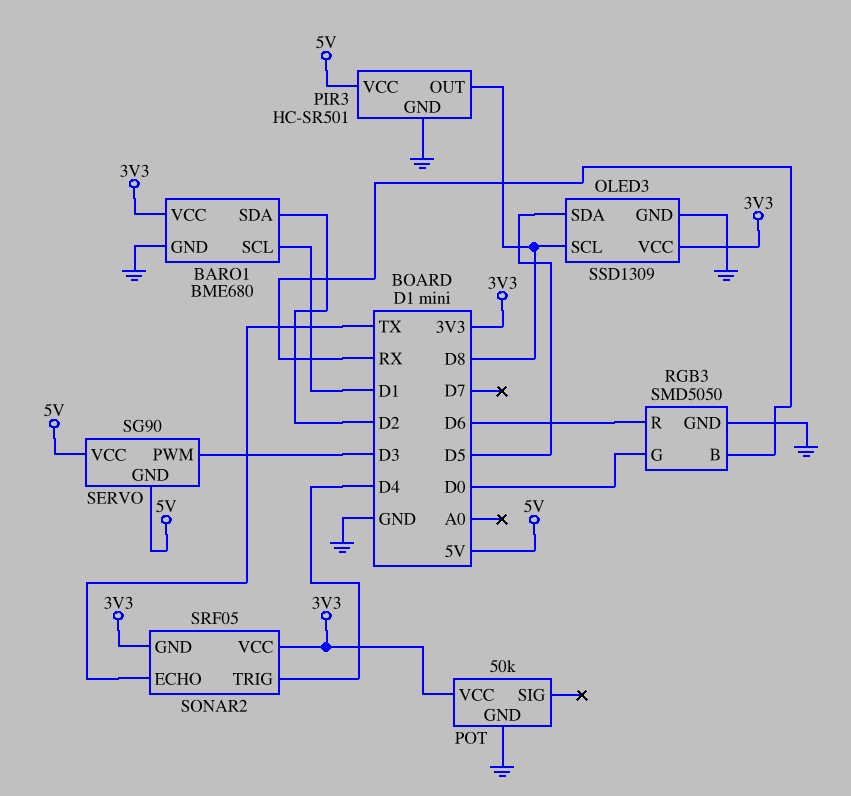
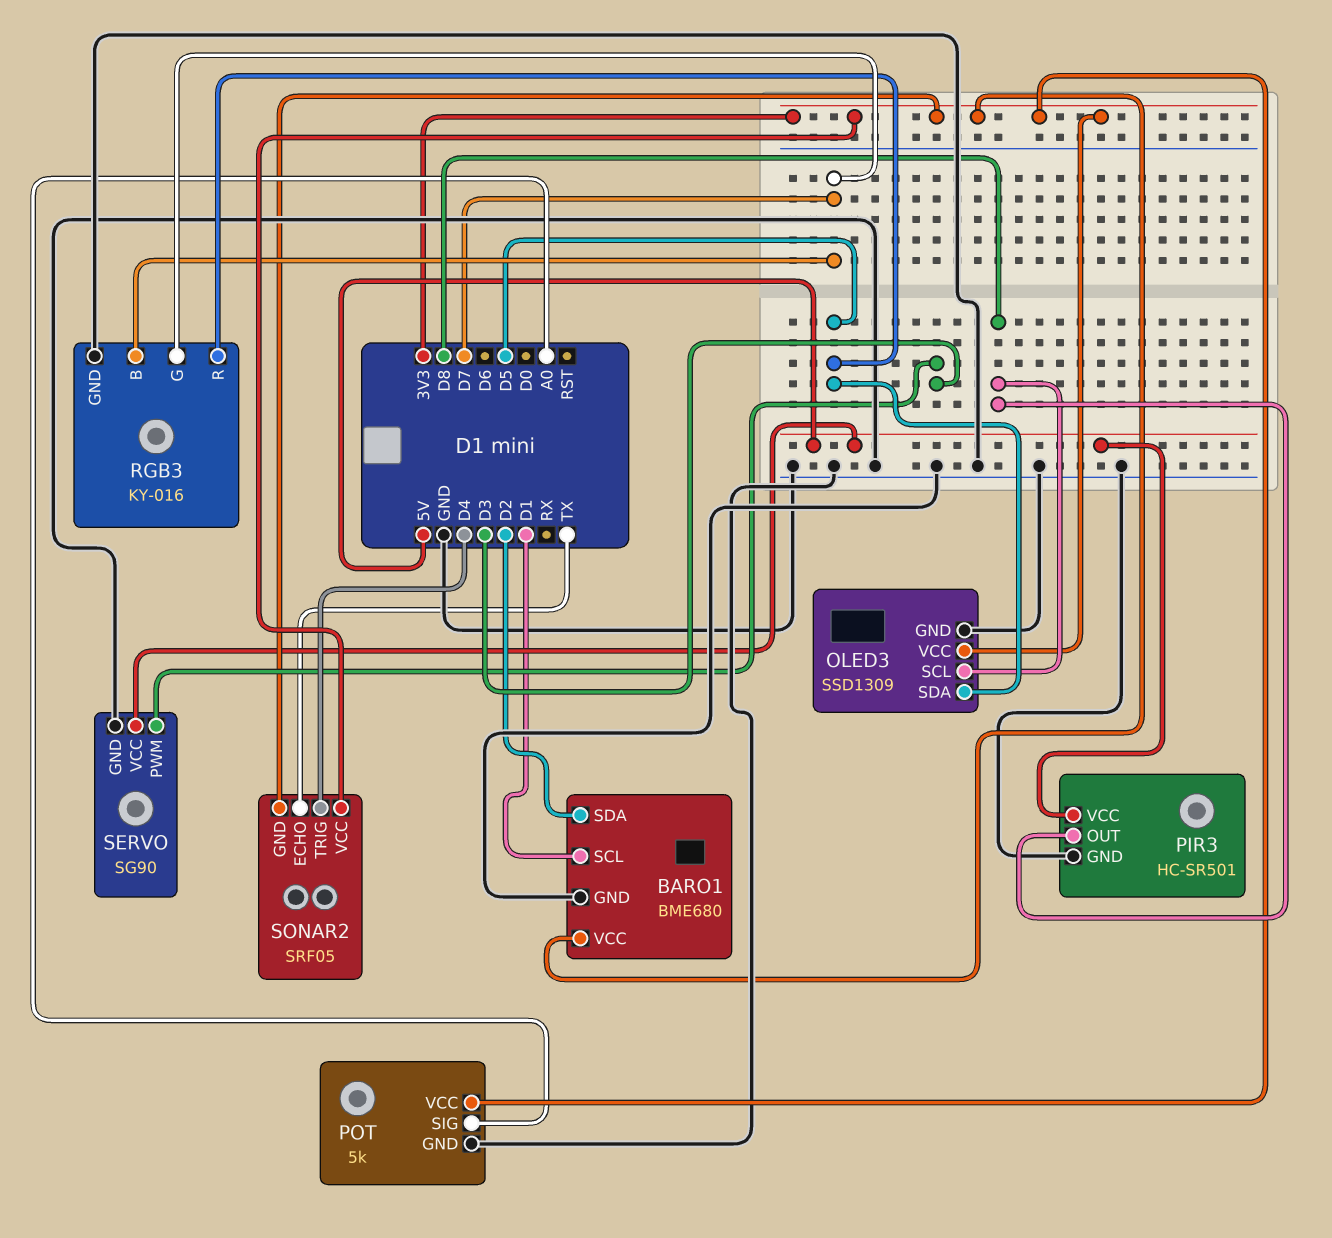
POT: 50k -> 5k
POT pin SIG: none -> A0
RGB3: SMD5050 -> KY-016
RGB3 pin B: RX -> D7
RGB3 pin G: D0 -> D7
RGB3 pin R: D6 -> D5
SERVO pin GND: 5V -> GND

